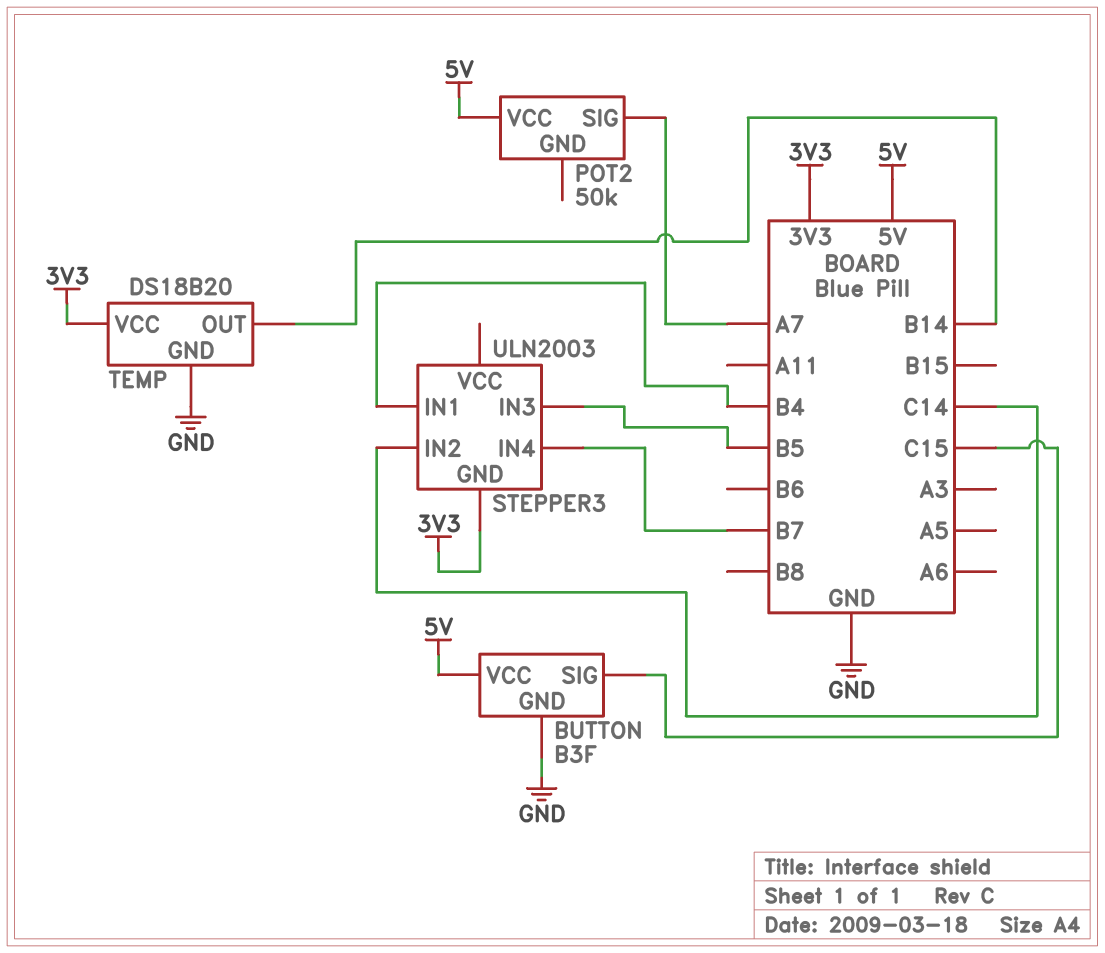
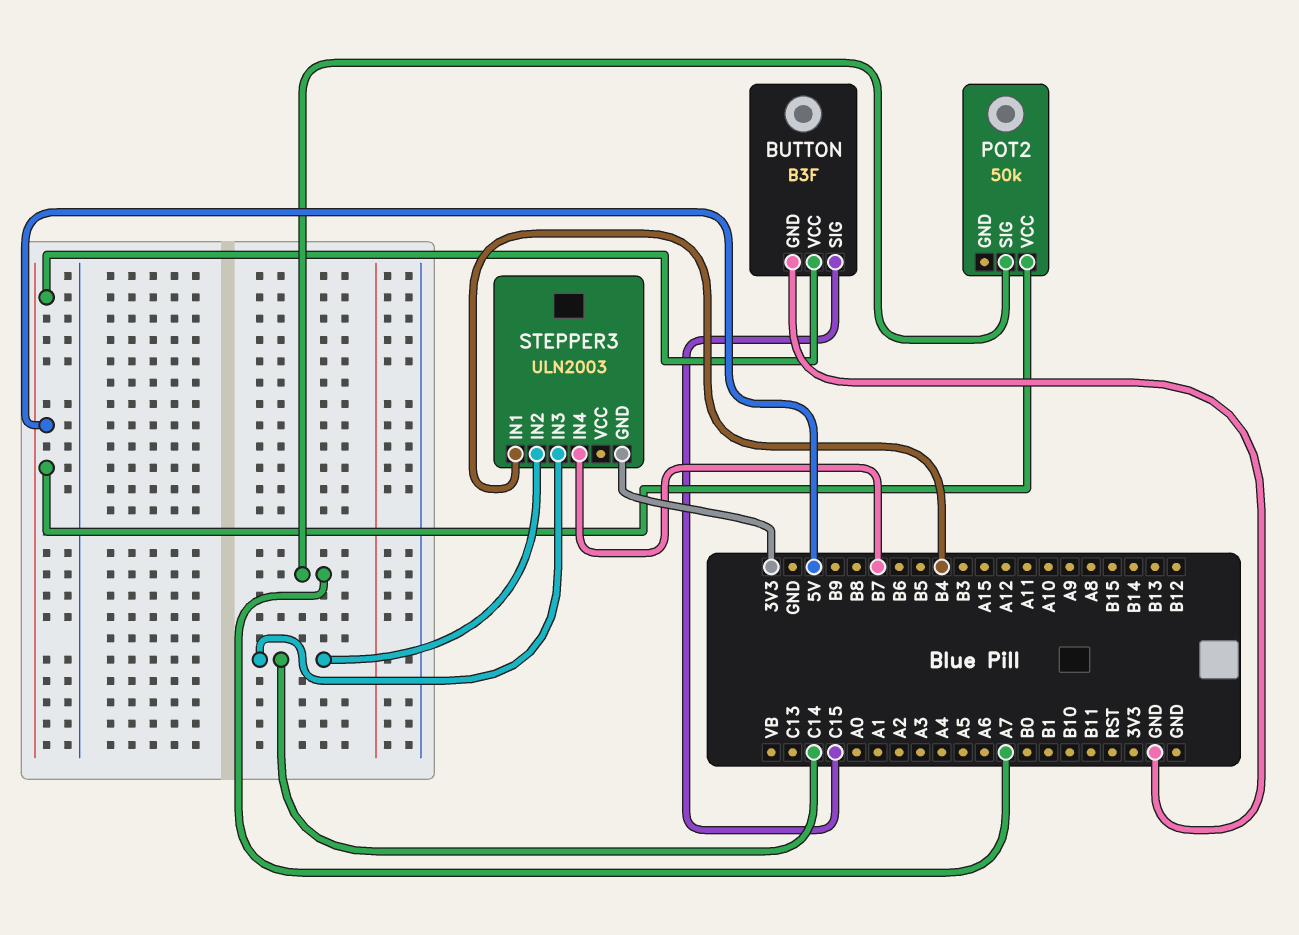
STEPPER3 pin IN3: B5 -> C14
TEMP: DS18B20 -> none
TEMP pin GND: GND -> none
TEMP pin OUT: B14 -> none
TEMP pin VCC: 3V3 -> none

